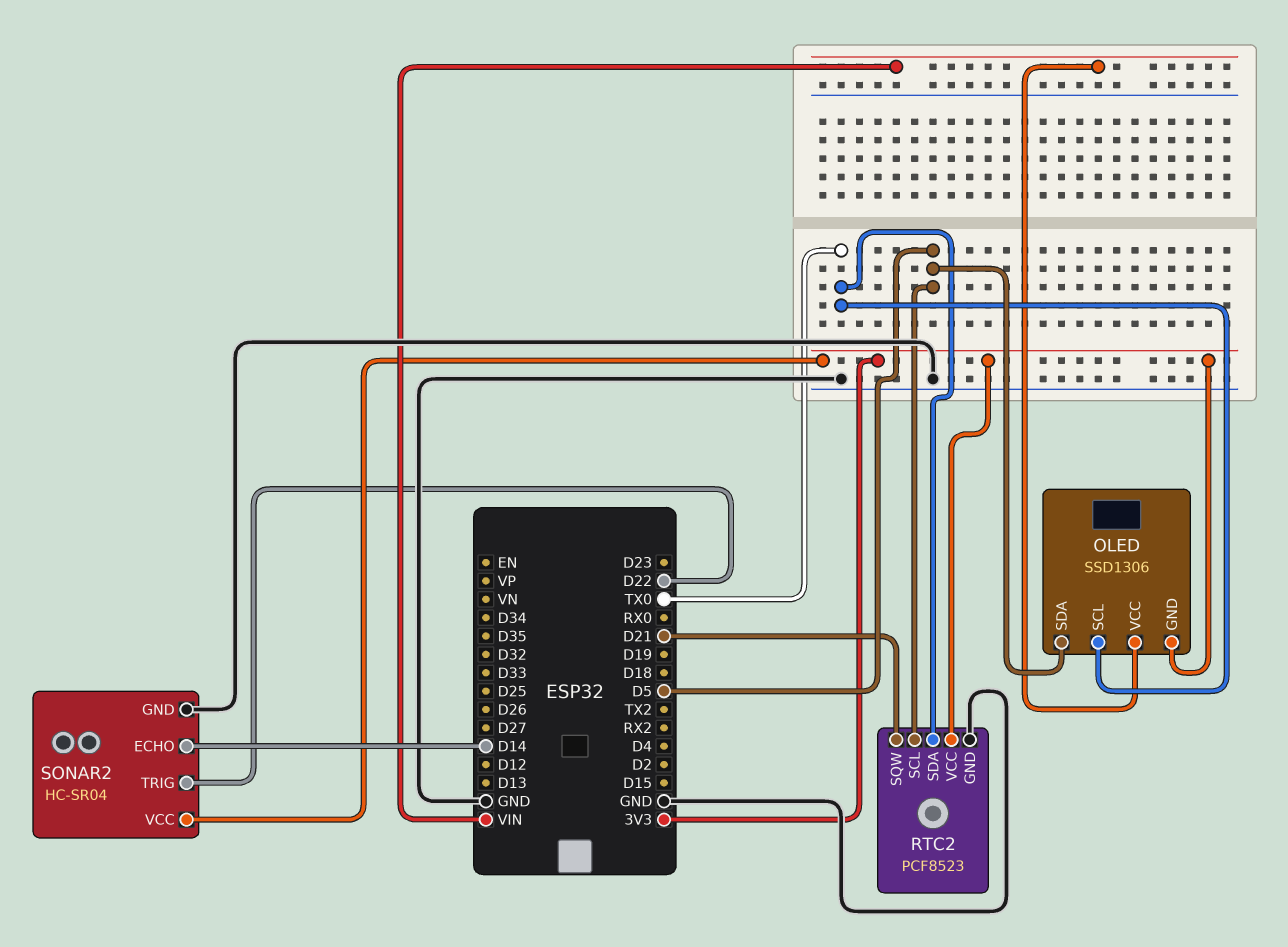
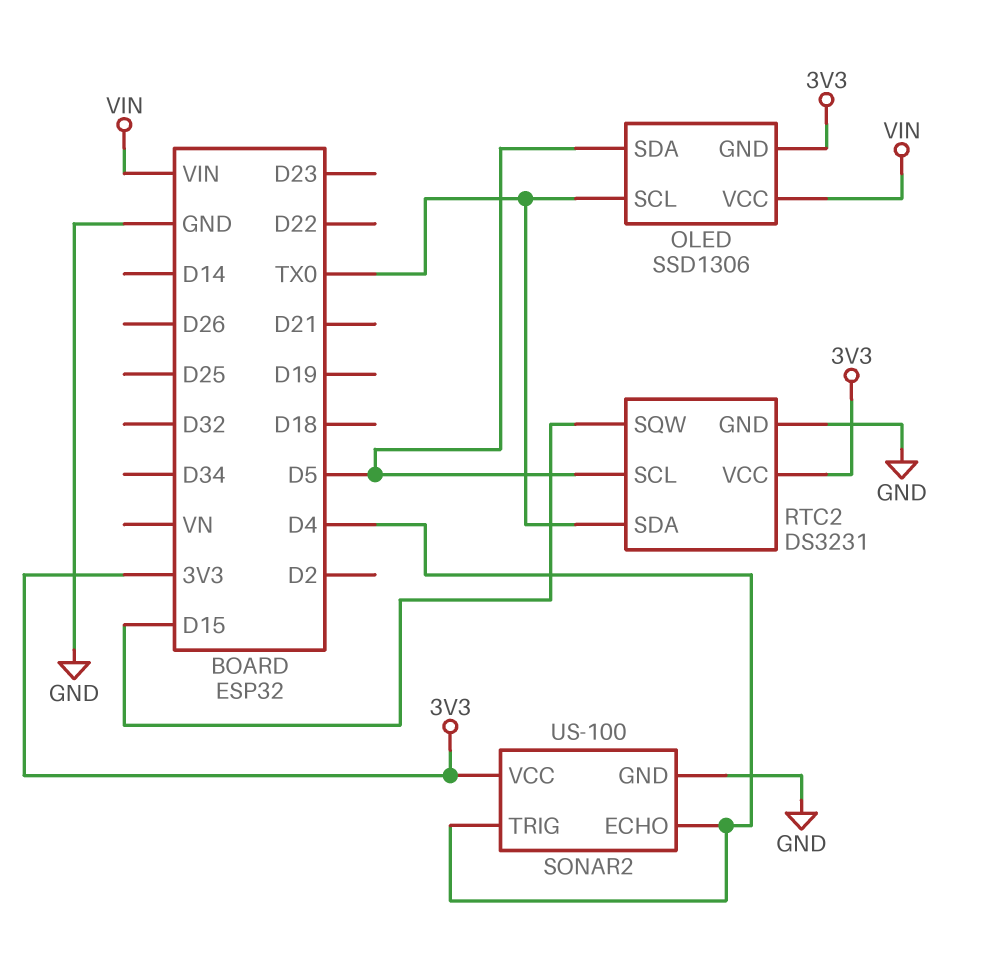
RTC2: PCF8523 -> DS3231
RTC2 pin SQW: D21 -> D15
SONAR2: HC-SR04 -> US-100
SONAR2 pin ECHO: D14 -> D4
SONAR2 pin TRIG: D22 -> D4

